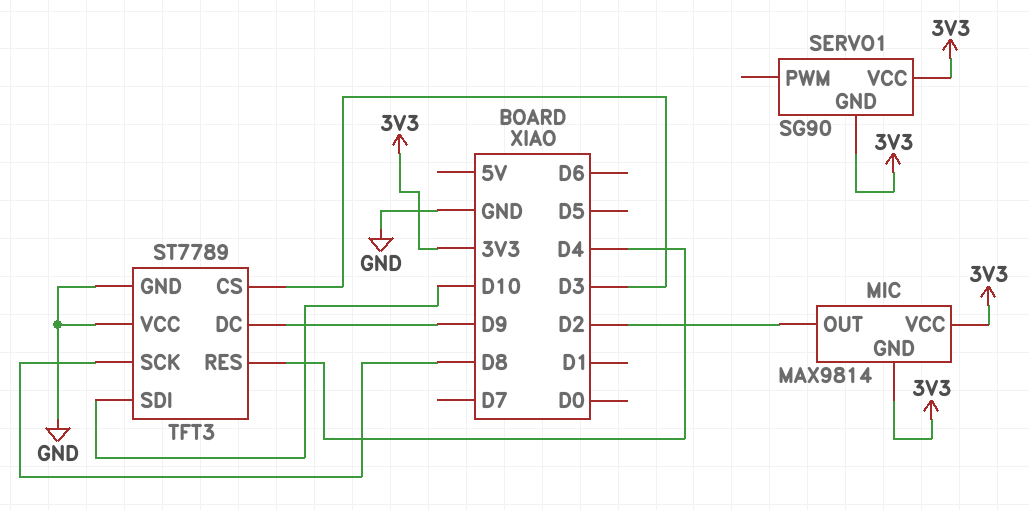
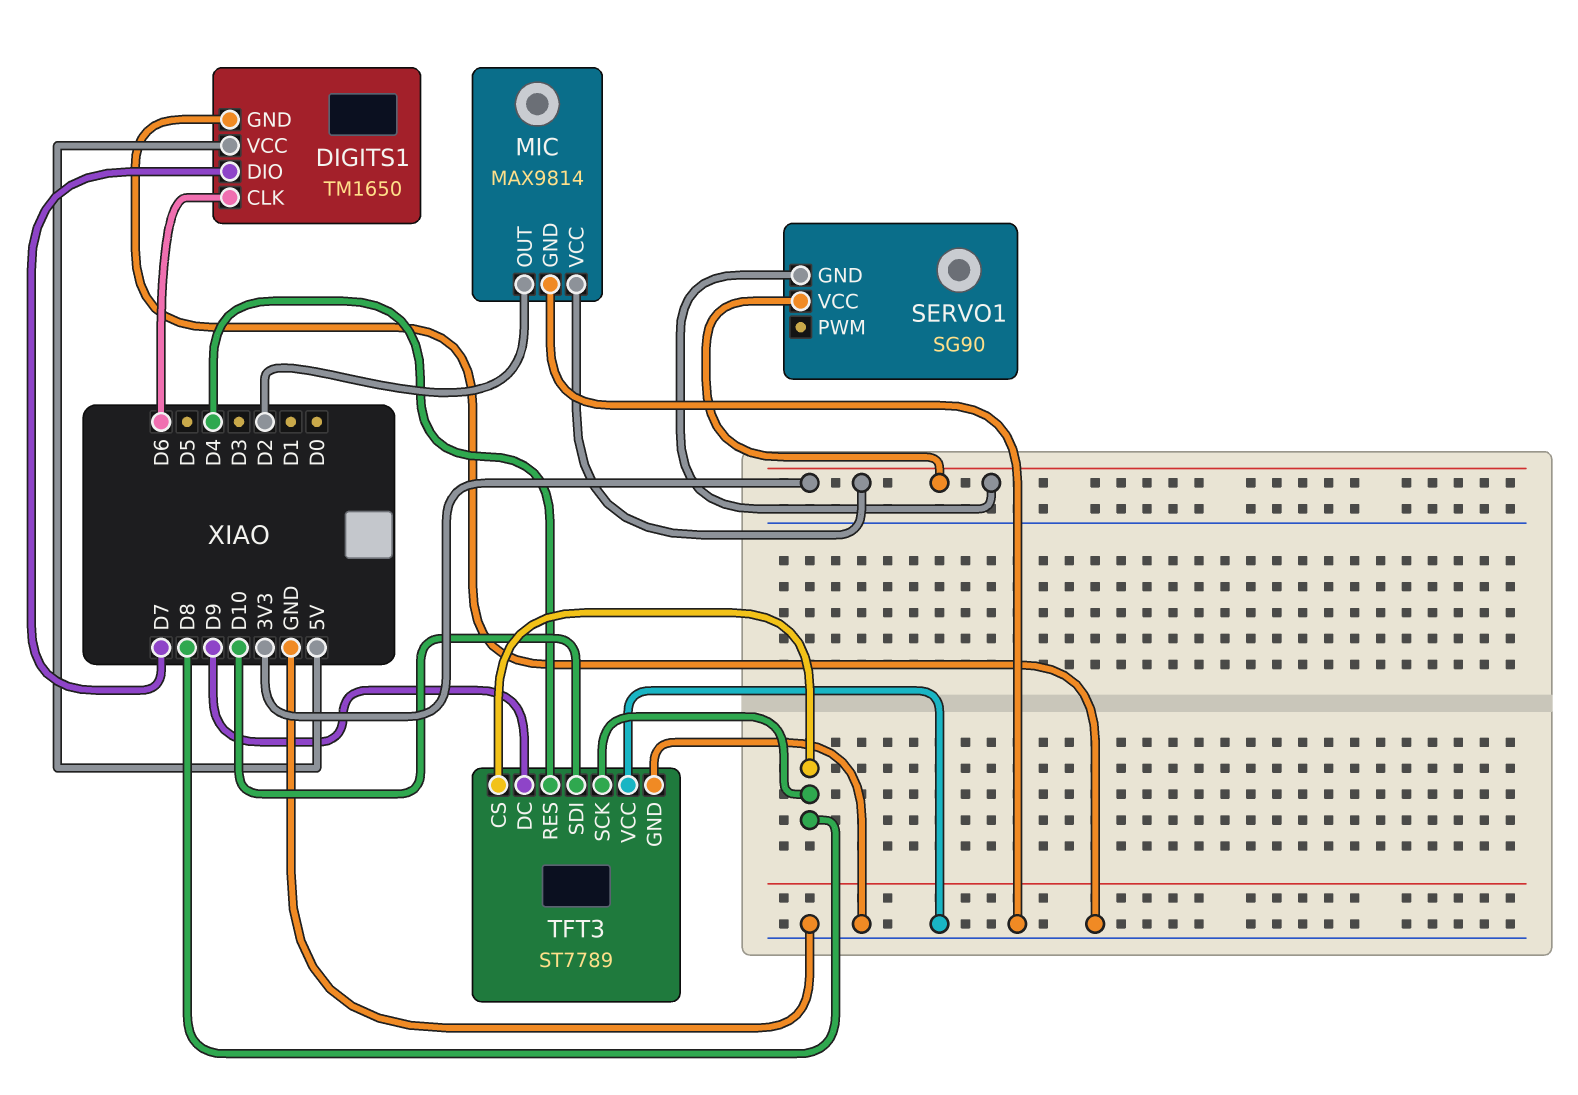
DIGITS1: none -> TM1650
DIGITS1 pin CLK: none -> D6
DIGITS1 pin DIO: none -> D7
DIGITS1 pin GND: none -> GND
DIGITS1 pin VCC: none -> 5V
MIC pin GND: 3V3 -> GND
TFT3 pin CS: D3 -> D8

